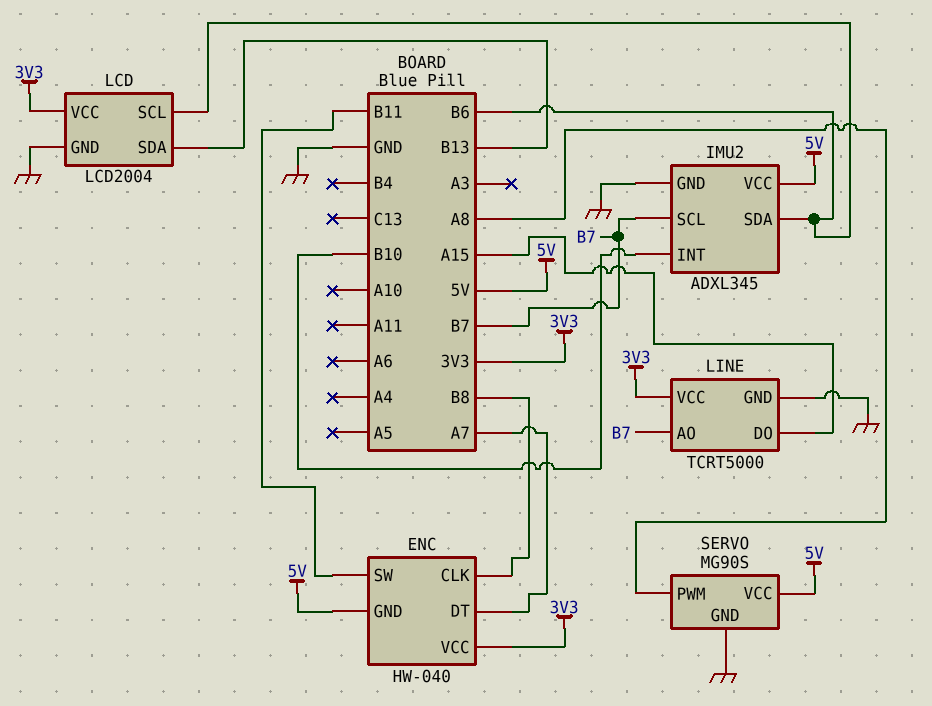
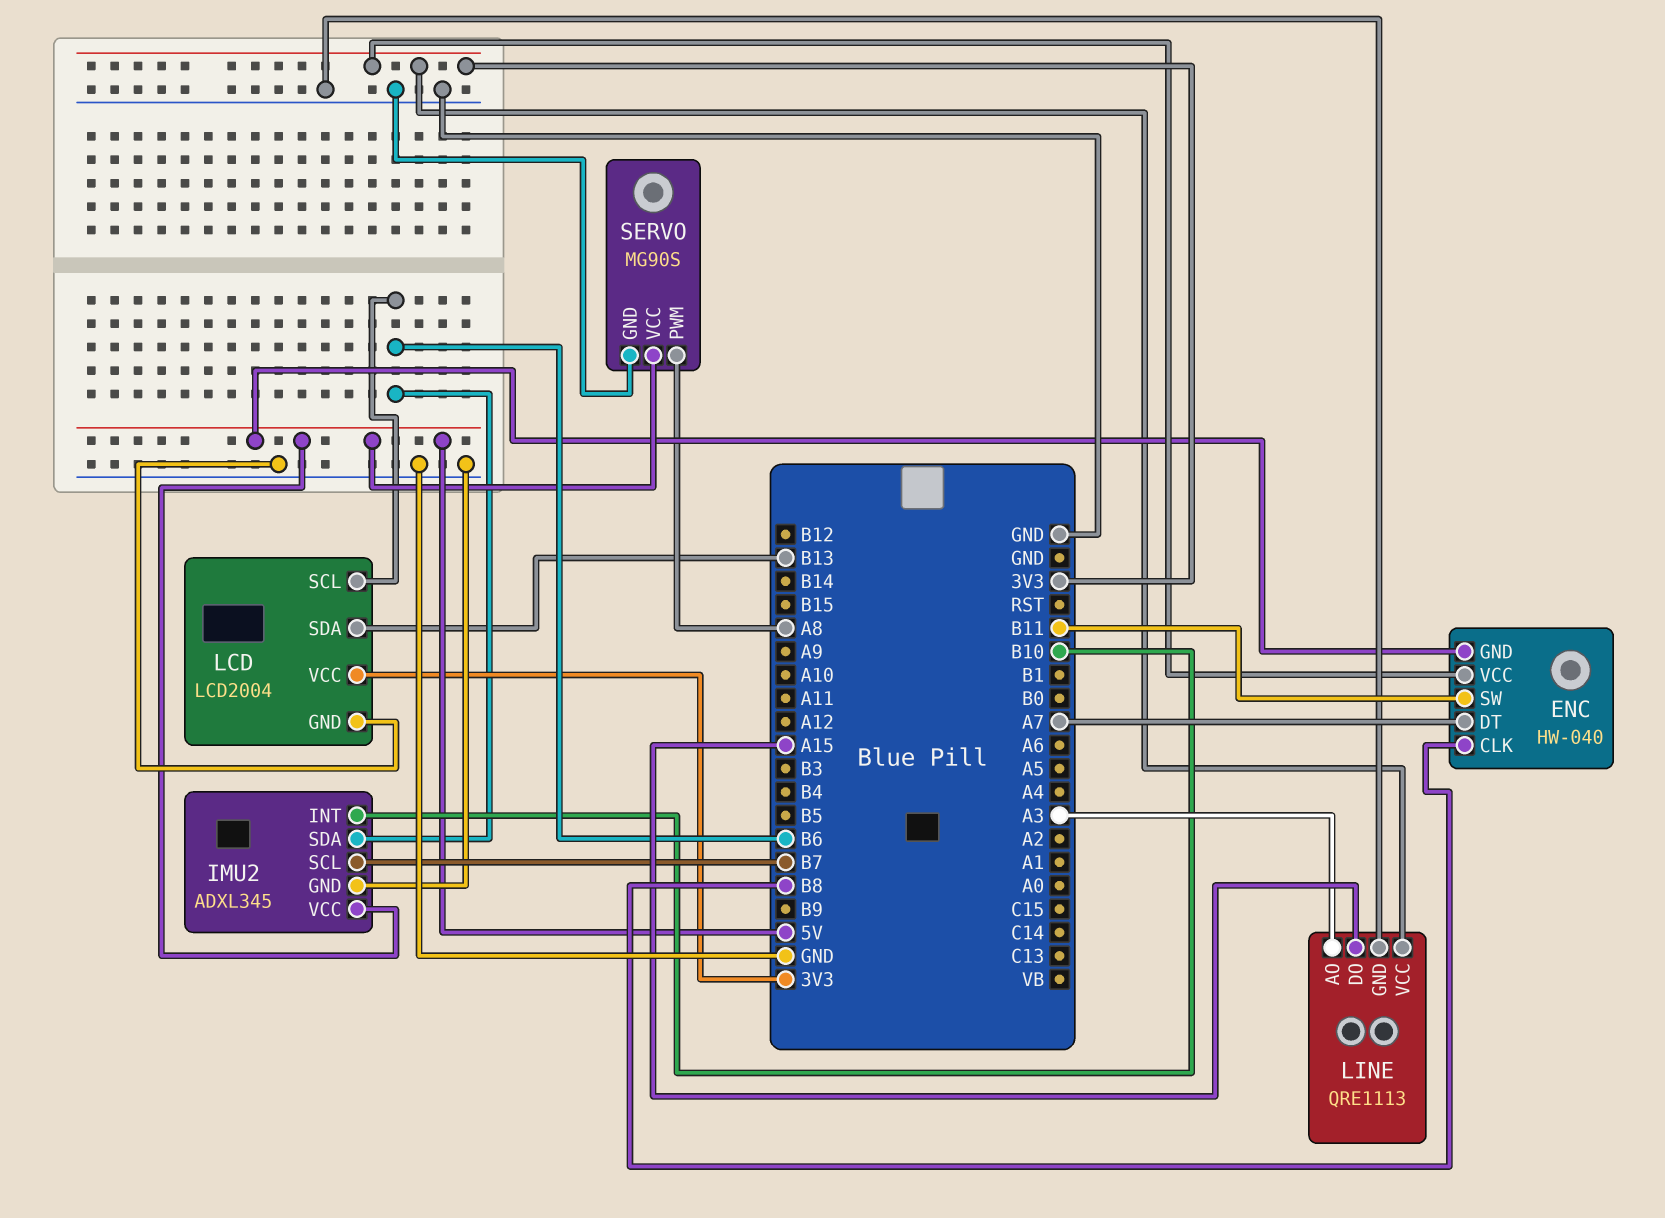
LINE: TCRT5000 -> QRE1113
LINE pin AO: B7 -> A3

